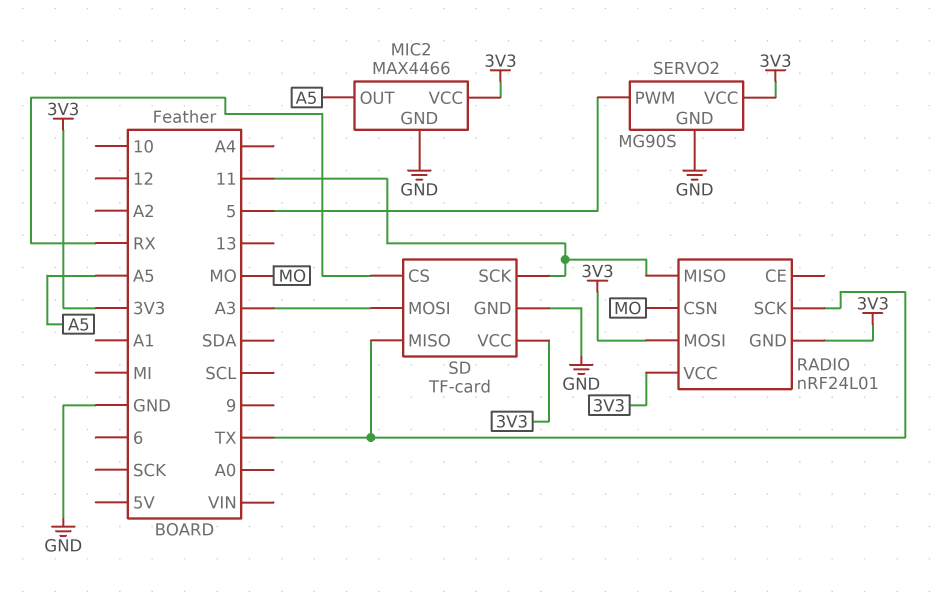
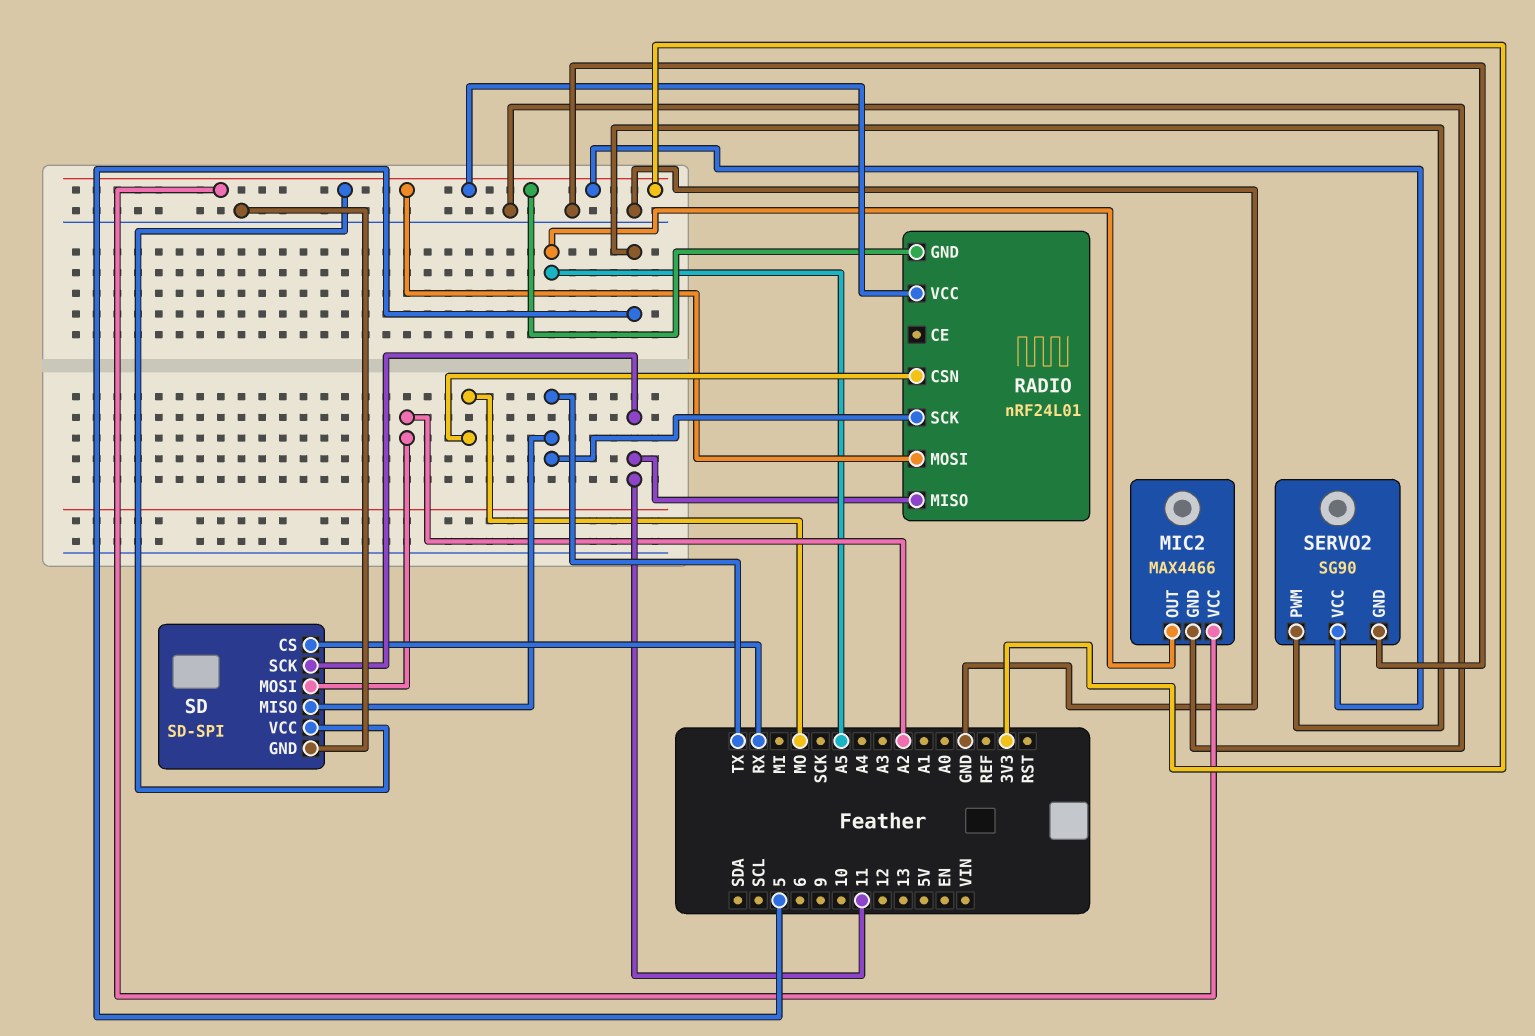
SD: TF-card -> SD-SPI
SD pin MOSI: A3 -> A2
SERVO2: MG90S -> SG90

